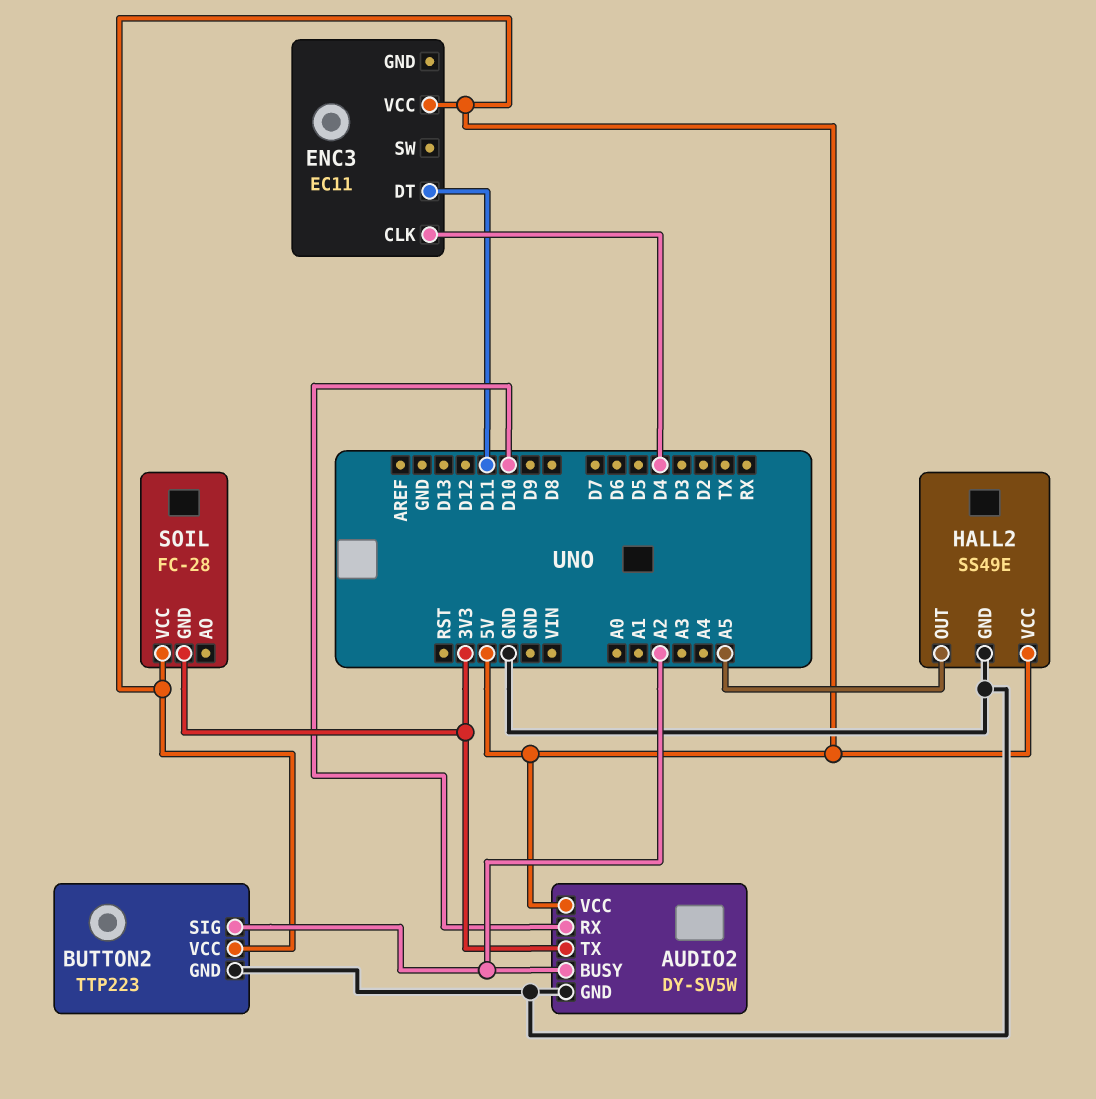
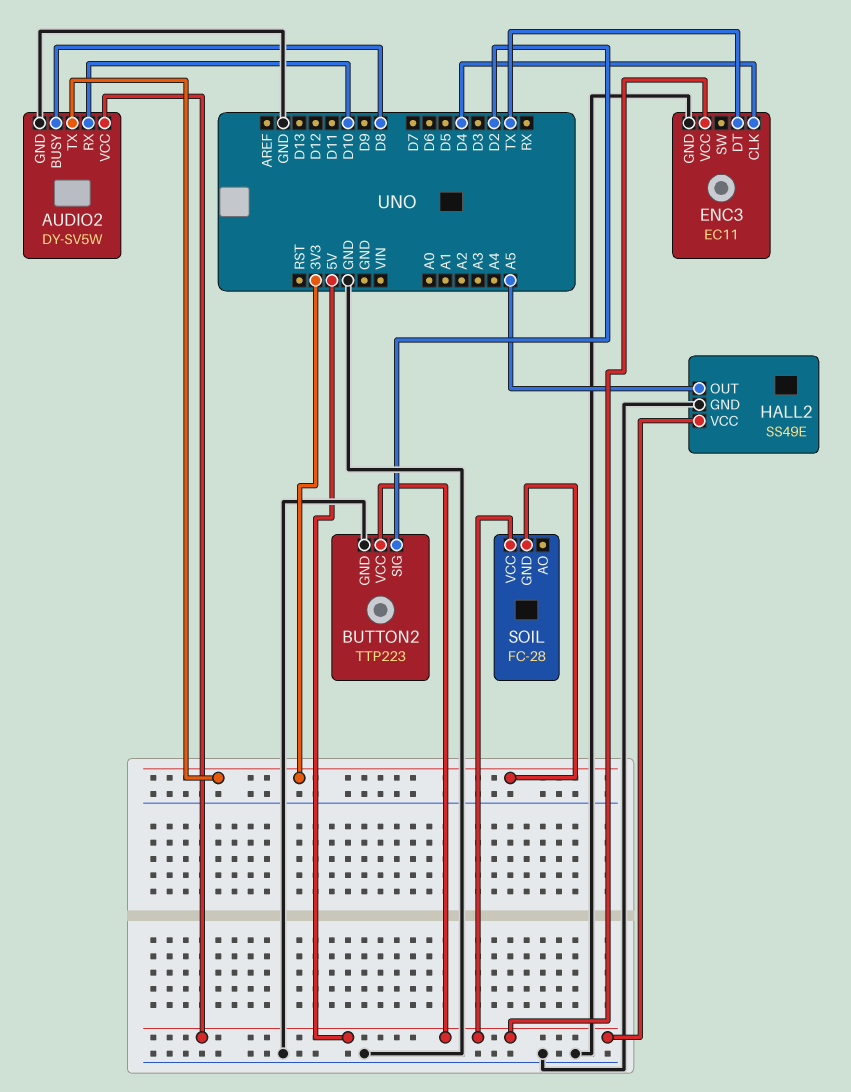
AUDIO2 pin BUSY: A2 -> D8
BUTTON2 pin SIG: A2 -> D2
ENC3 pin DT: D11 -> TX
ENC3 pin GND: none -> GND

